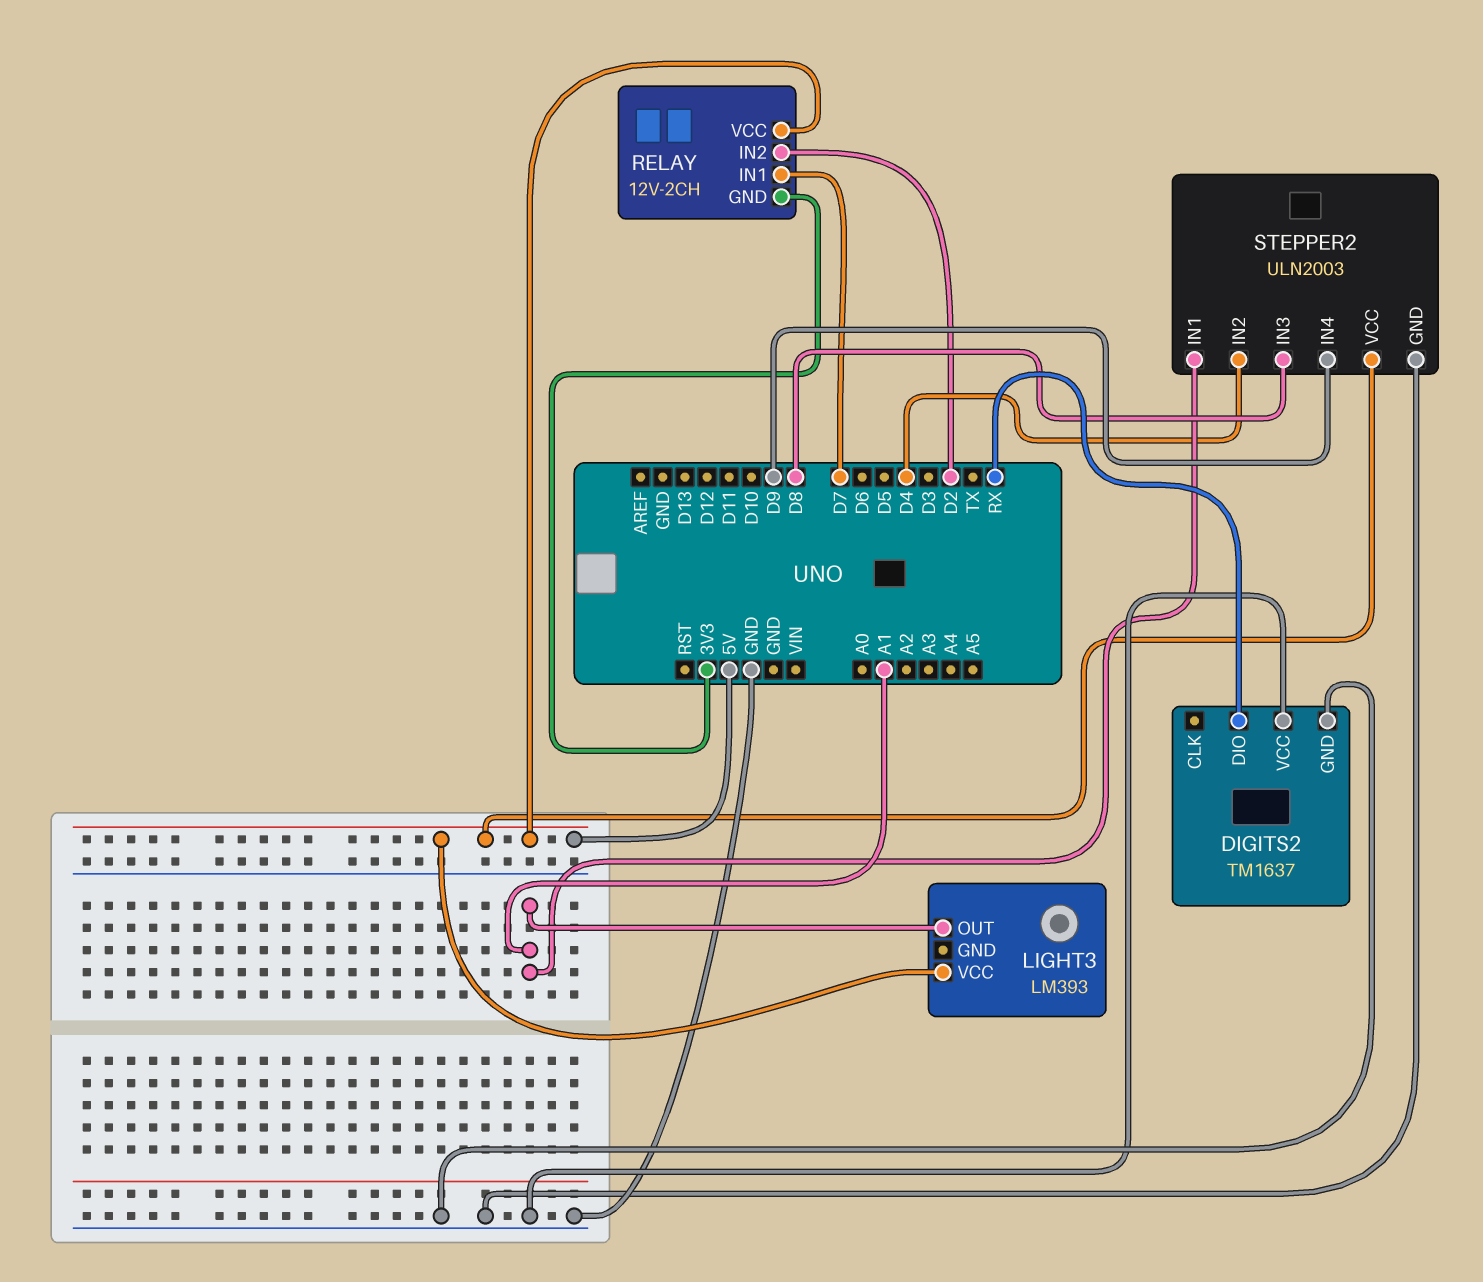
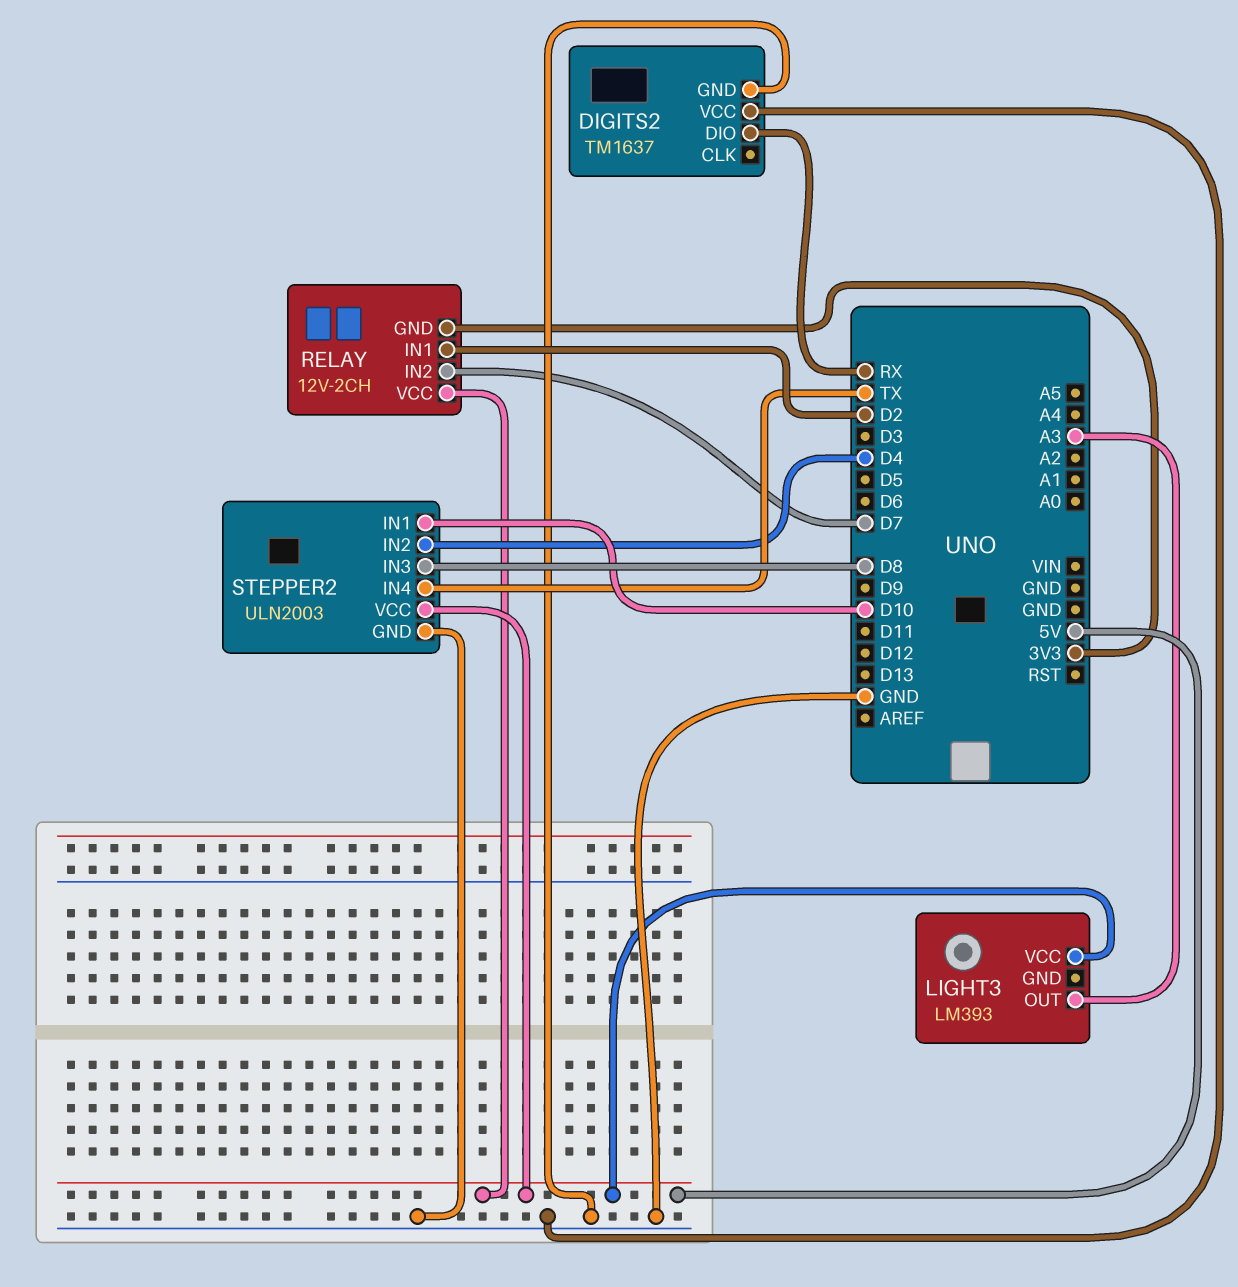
LIGHT3 pin OUT: A1 -> A3
RELAY pin IN1: D7 -> D2
RELAY pin IN2: D2 -> D7
STEPPER2 pin IN1: A1 -> D10
STEPPER2 pin IN4: D9 -> TX

